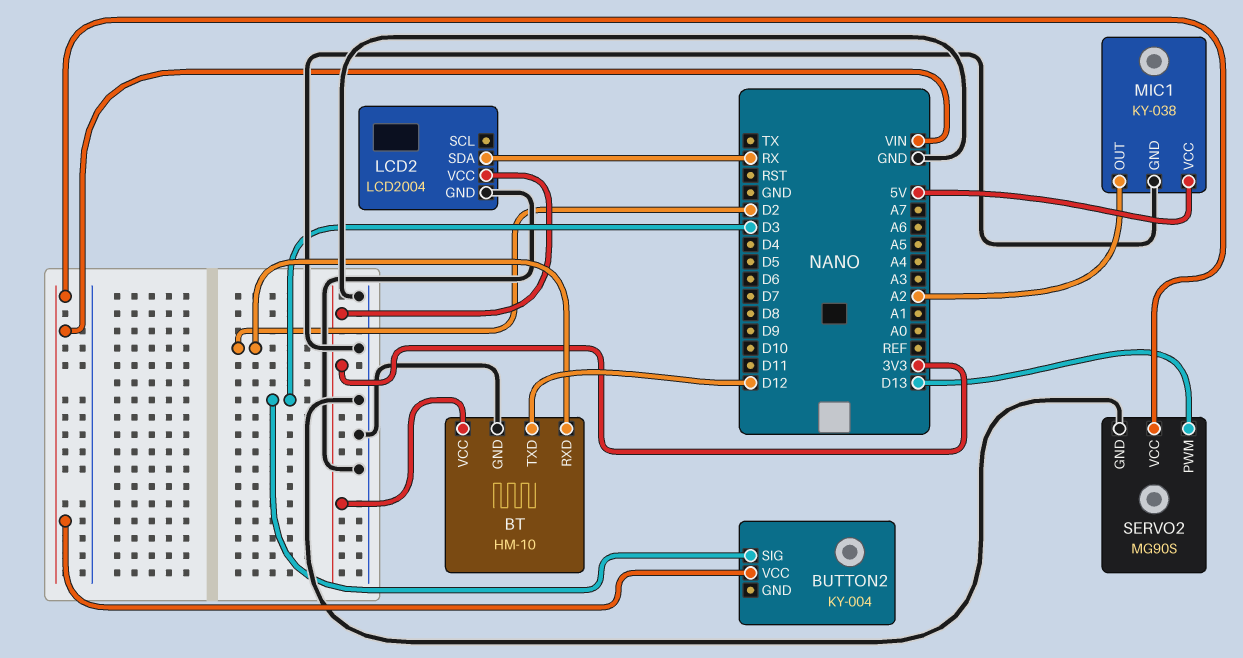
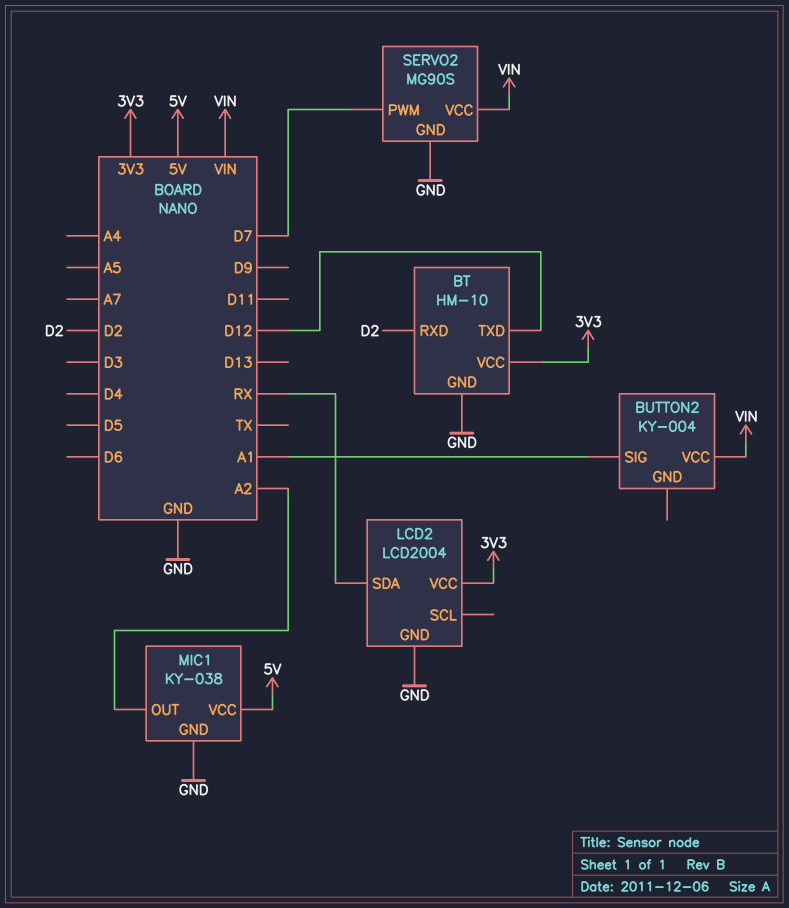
BUTTON2 pin SIG: D3 -> A1
SERVO2 pin PWM: D13 -> D7

